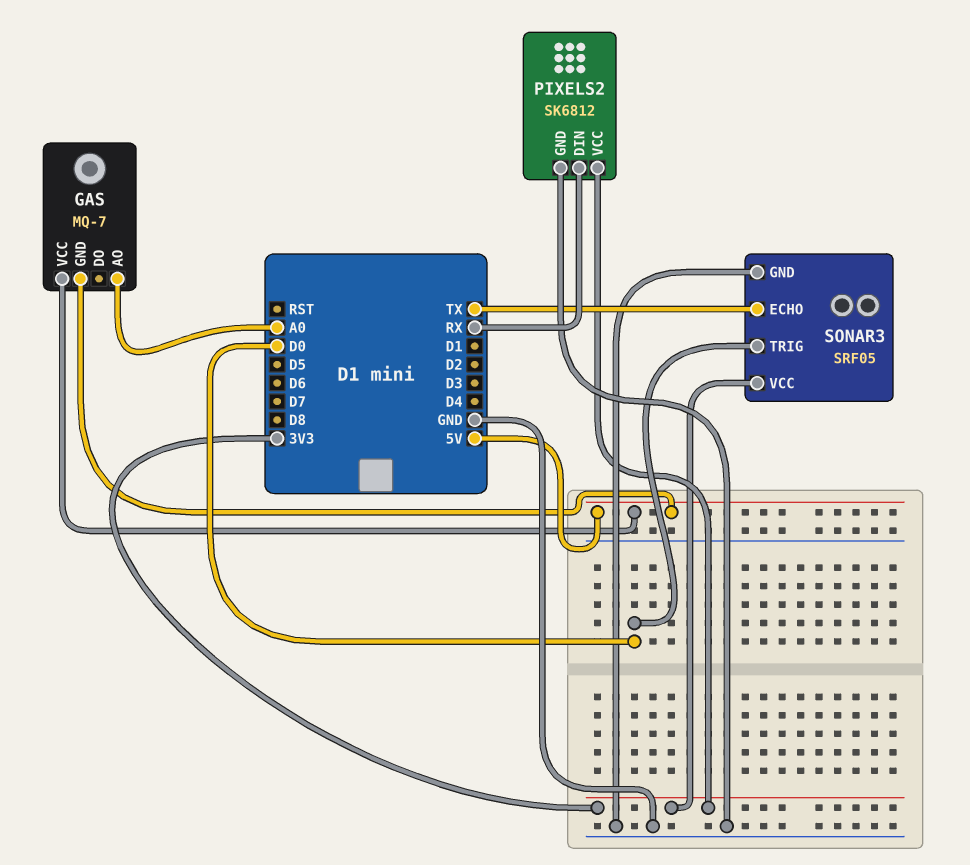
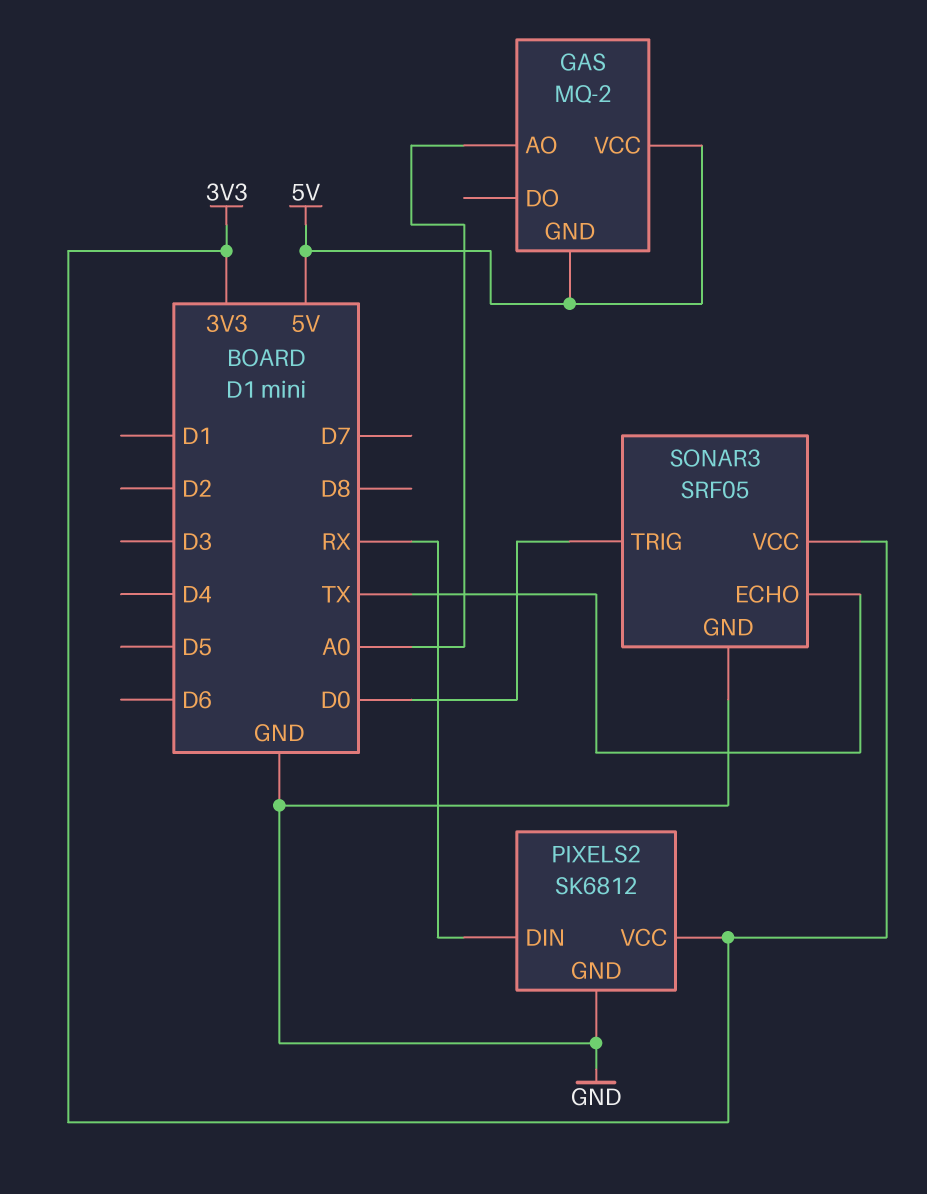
GAS: MQ-7 -> MQ-2

